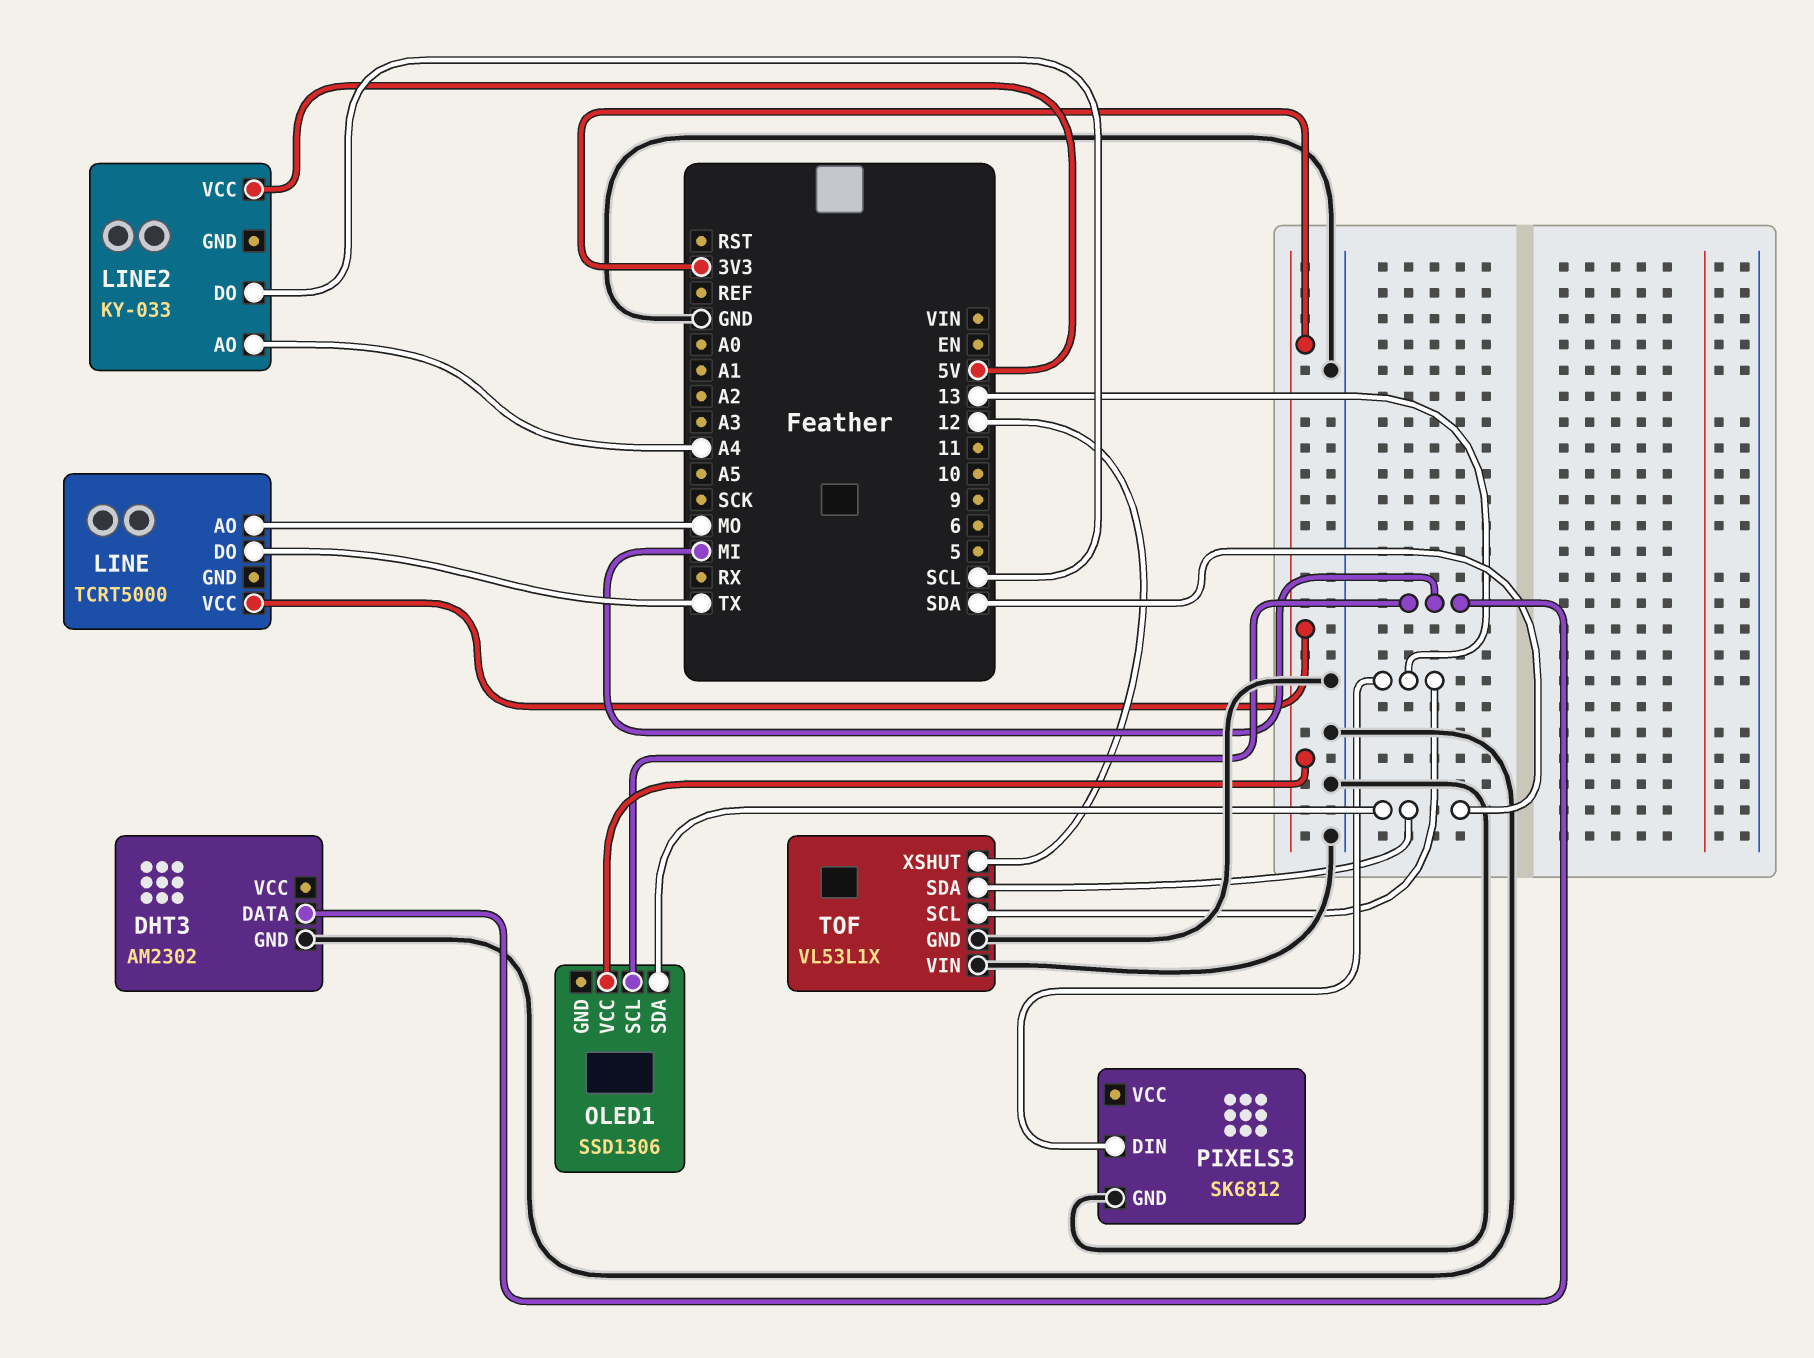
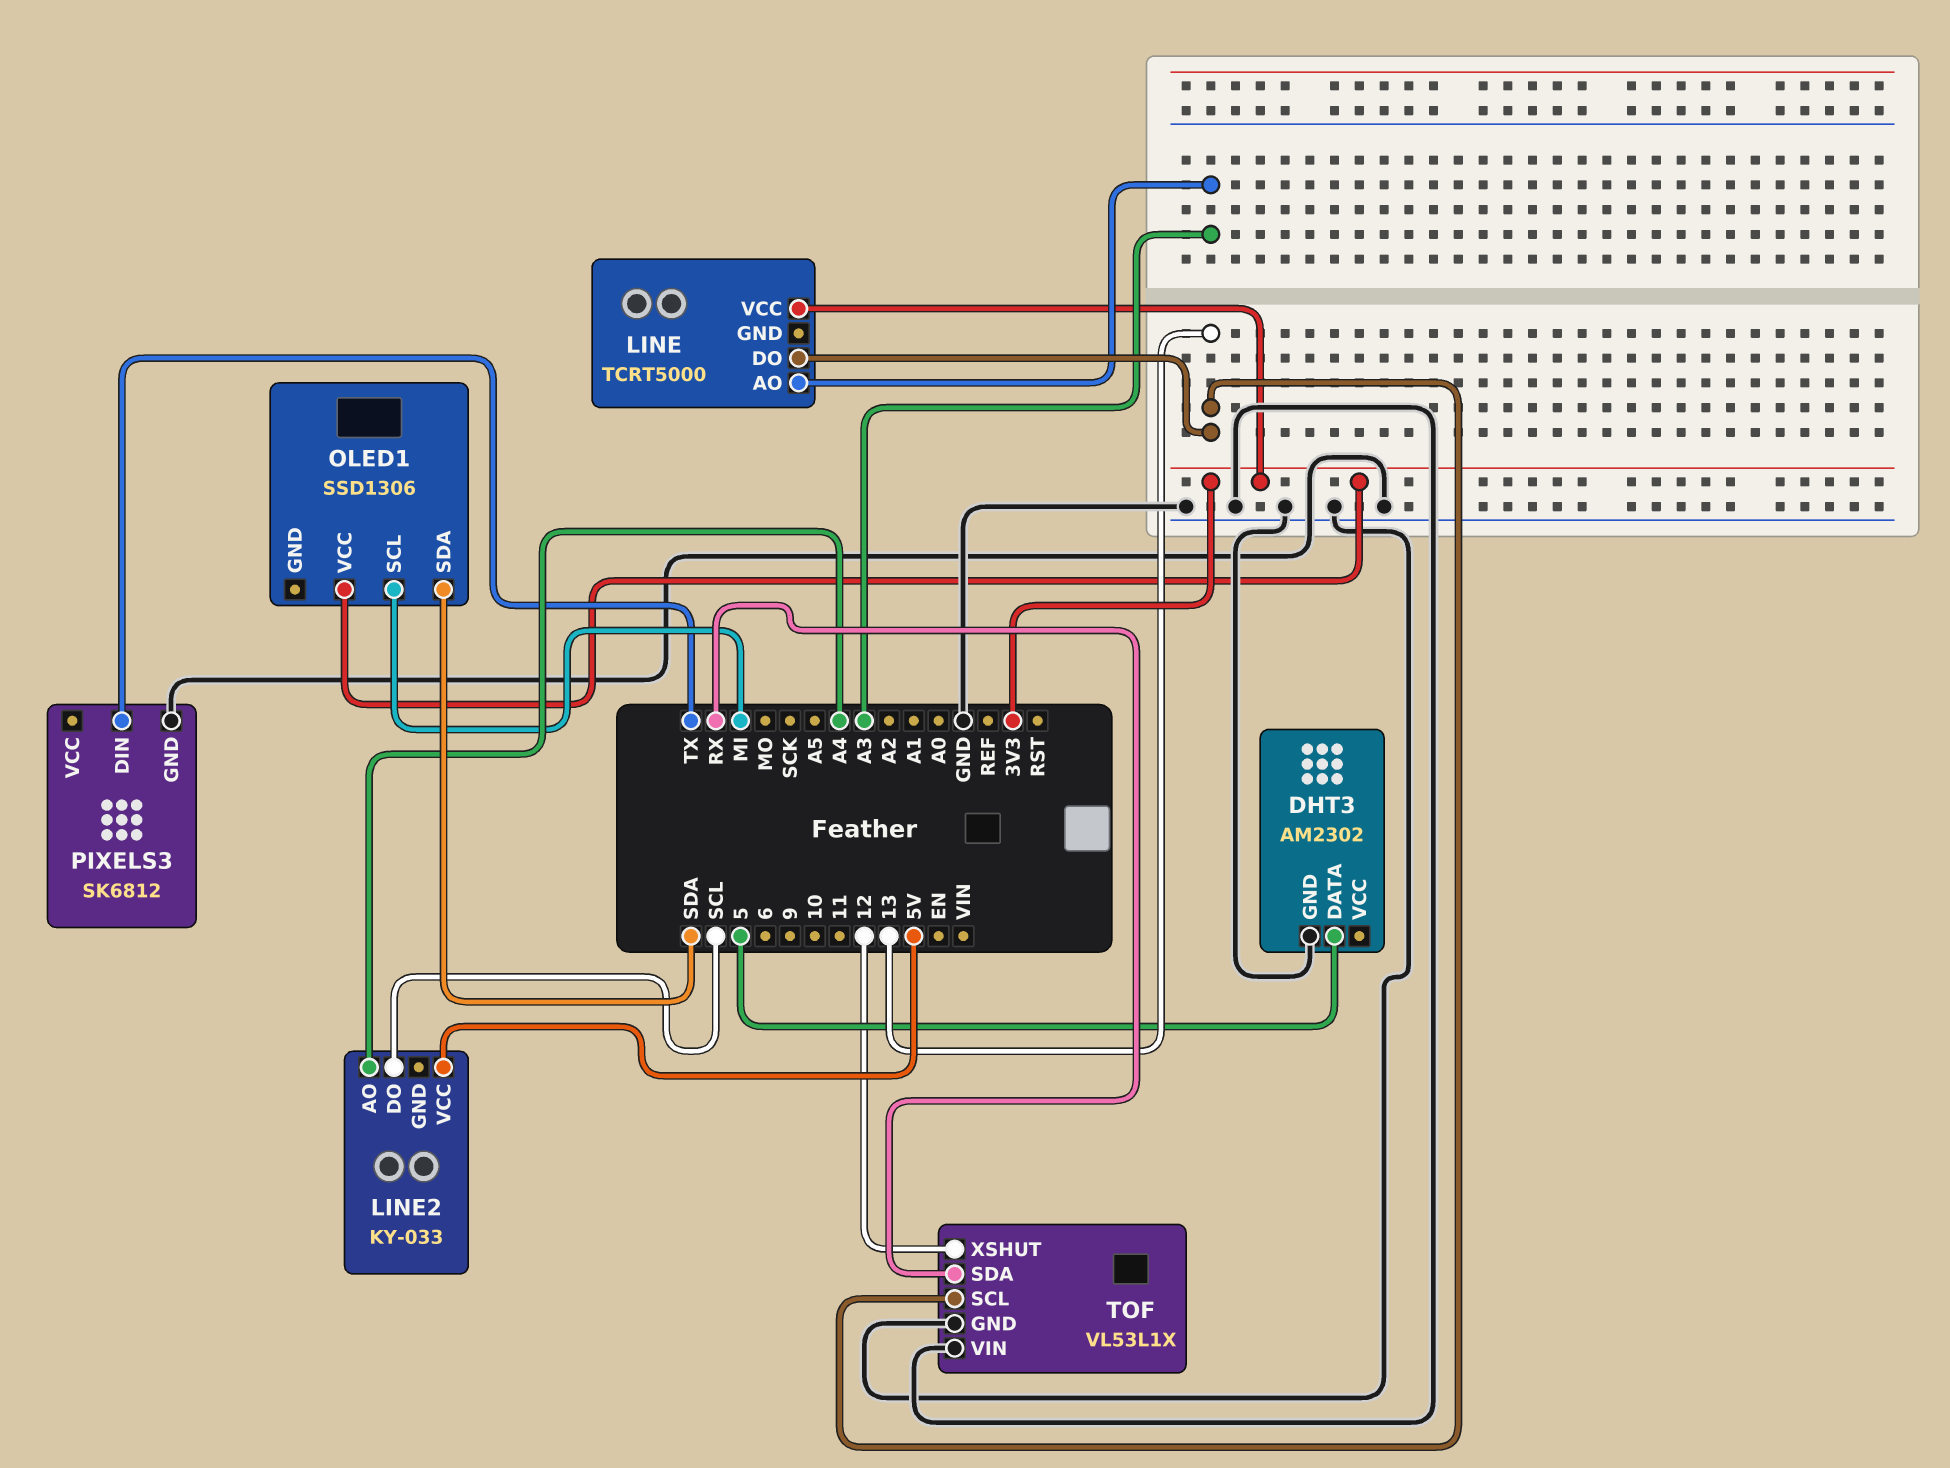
DHT3 pin DATA: MI -> 5
LINE pin AO: MO -> A3
LINE pin DO: TX -> 13
PIXELS3 pin DIN: 13 -> TX
TOF pin SDA: SDA -> RX

